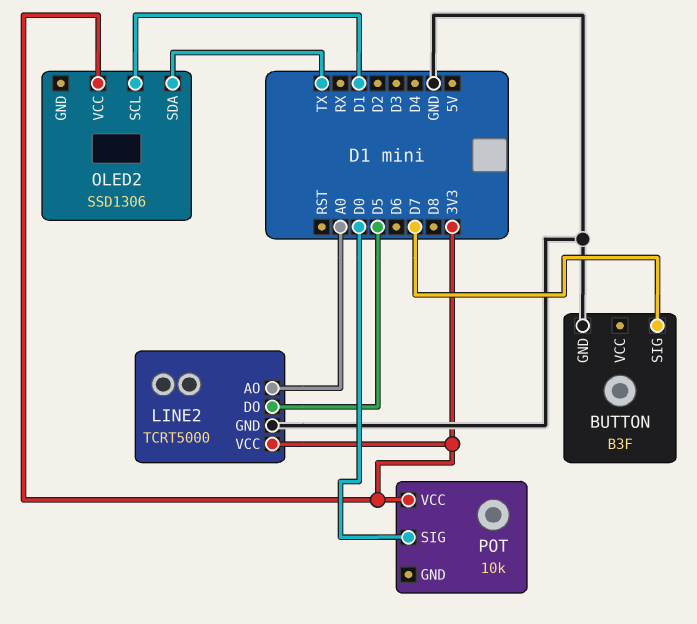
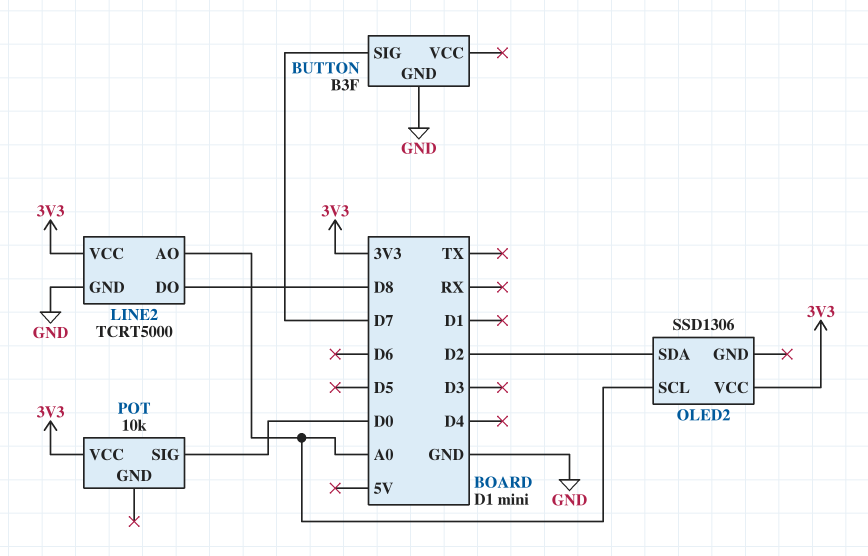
LINE2 pin DO: D5 -> D8
OLED2 pin SCL: D1 -> A0
OLED2 pin SDA: TX -> D2

